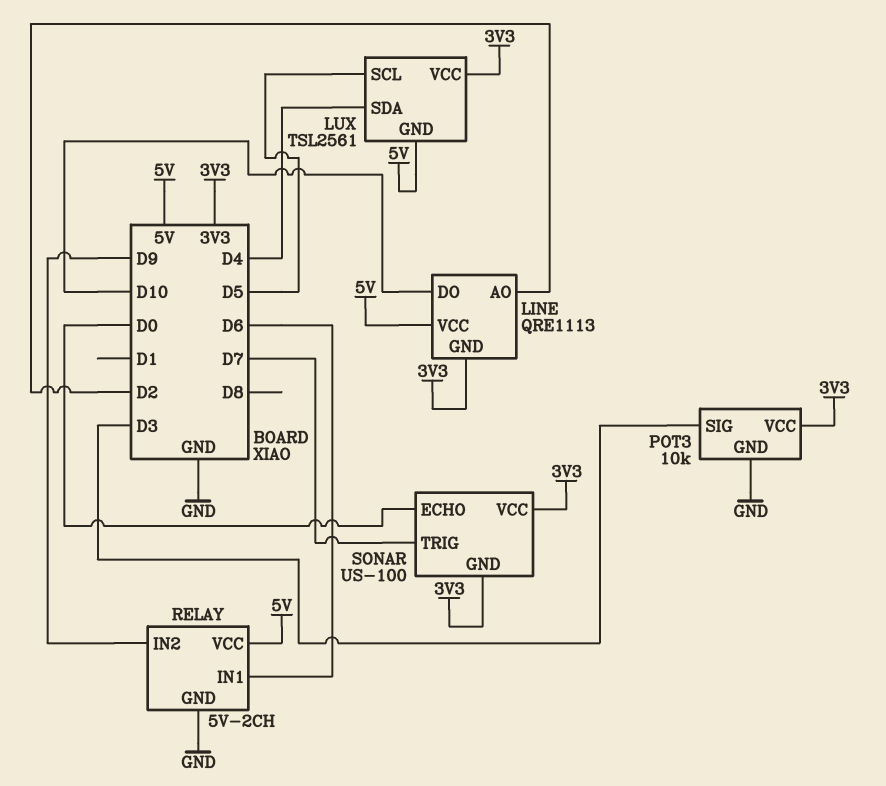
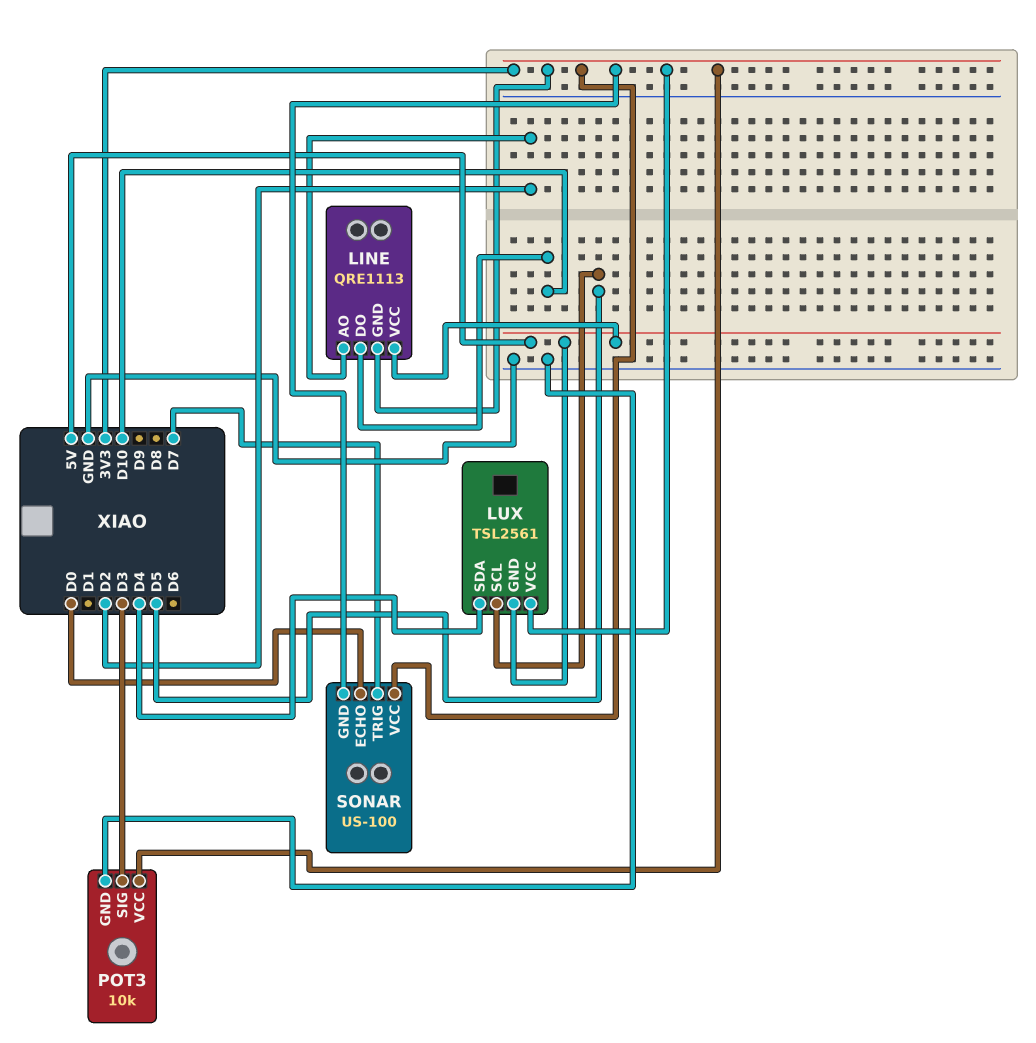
RELAY: 5V-2CH -> none
RELAY pin GND: GND -> none
RELAY pin IN1: D6 -> none
RELAY pin IN2: D9 -> none
RELAY pin VCC: 5V -> none

